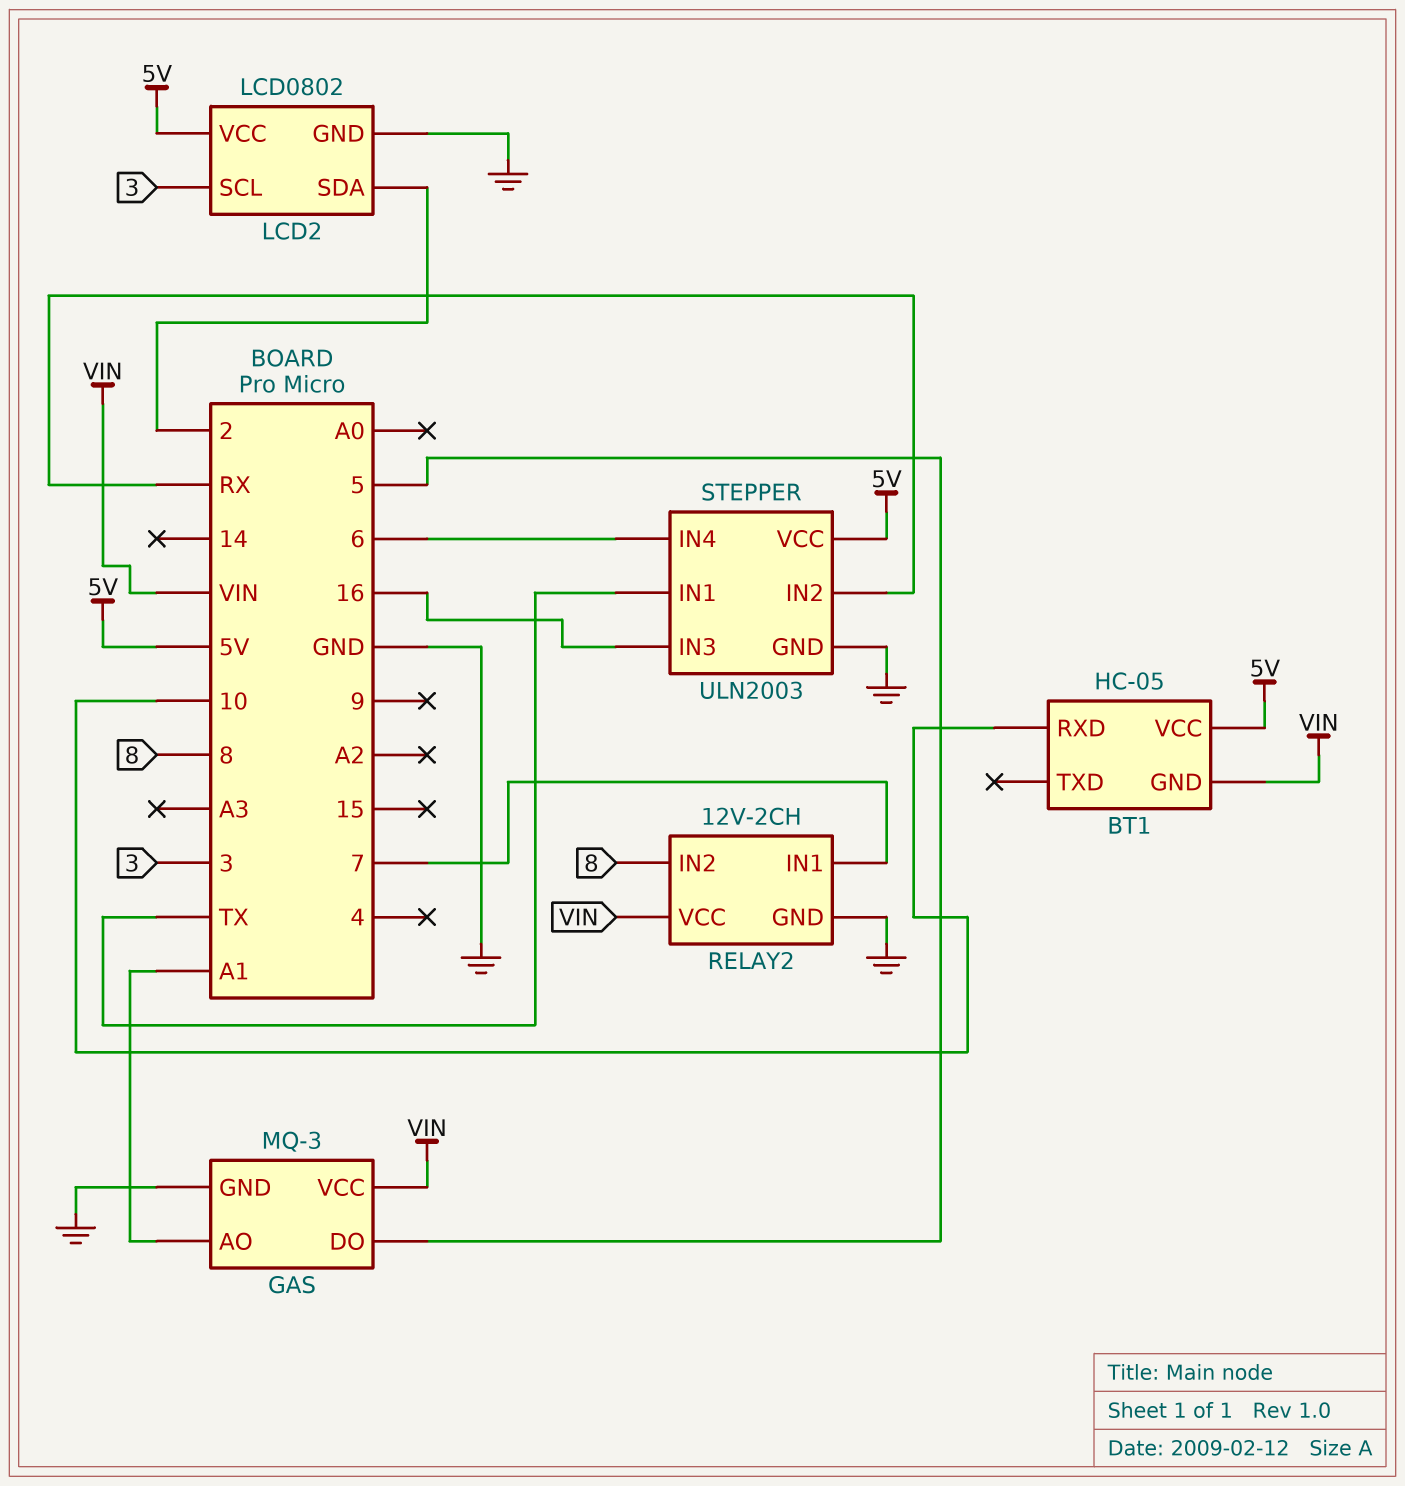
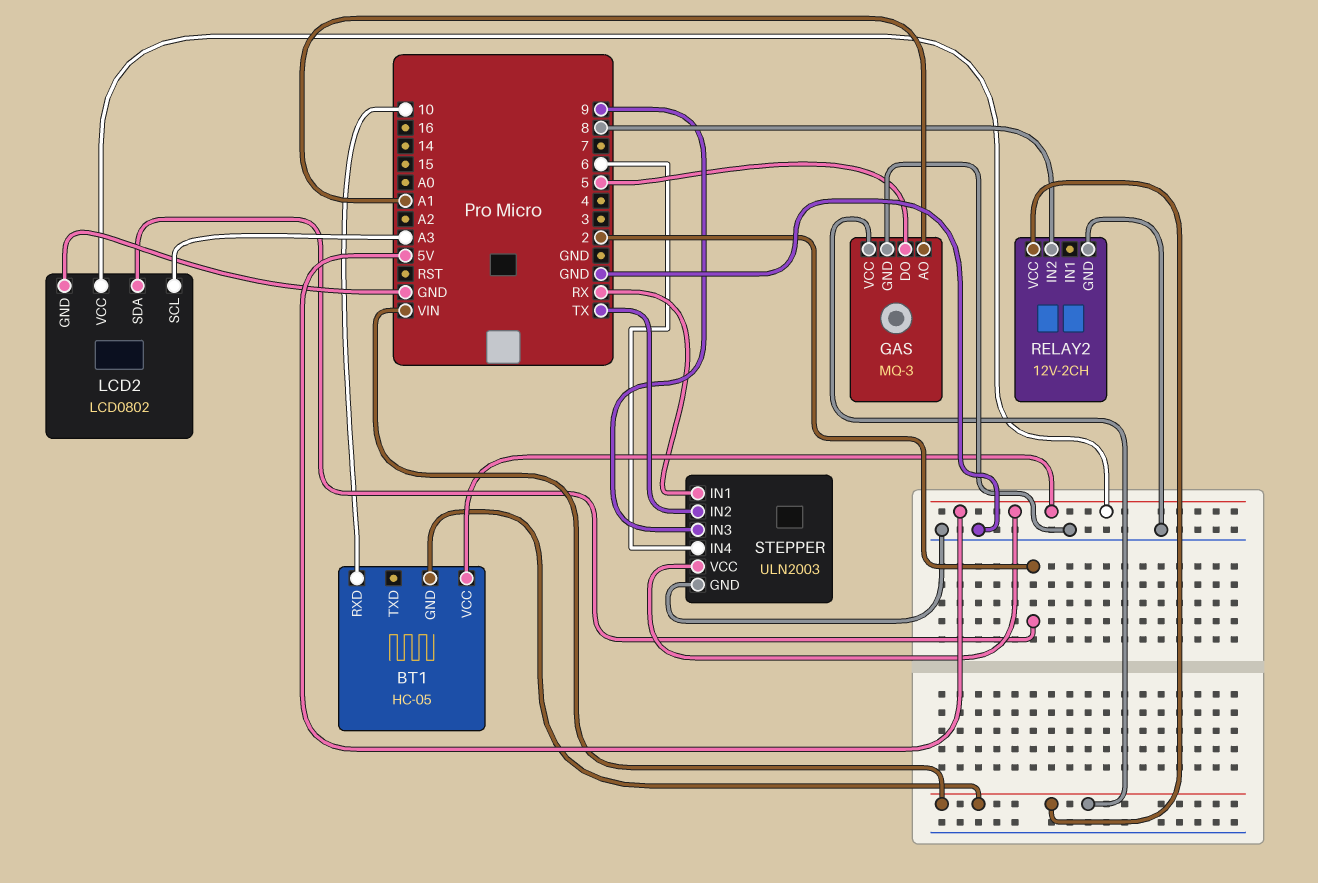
LCD2 pin SCL: 3 -> A3
RELAY2 pin IN1: 7 -> none
STEPPER pin IN1: TX -> RX
STEPPER pin IN2: RX -> TX
STEPPER pin IN3: 16 -> 9

